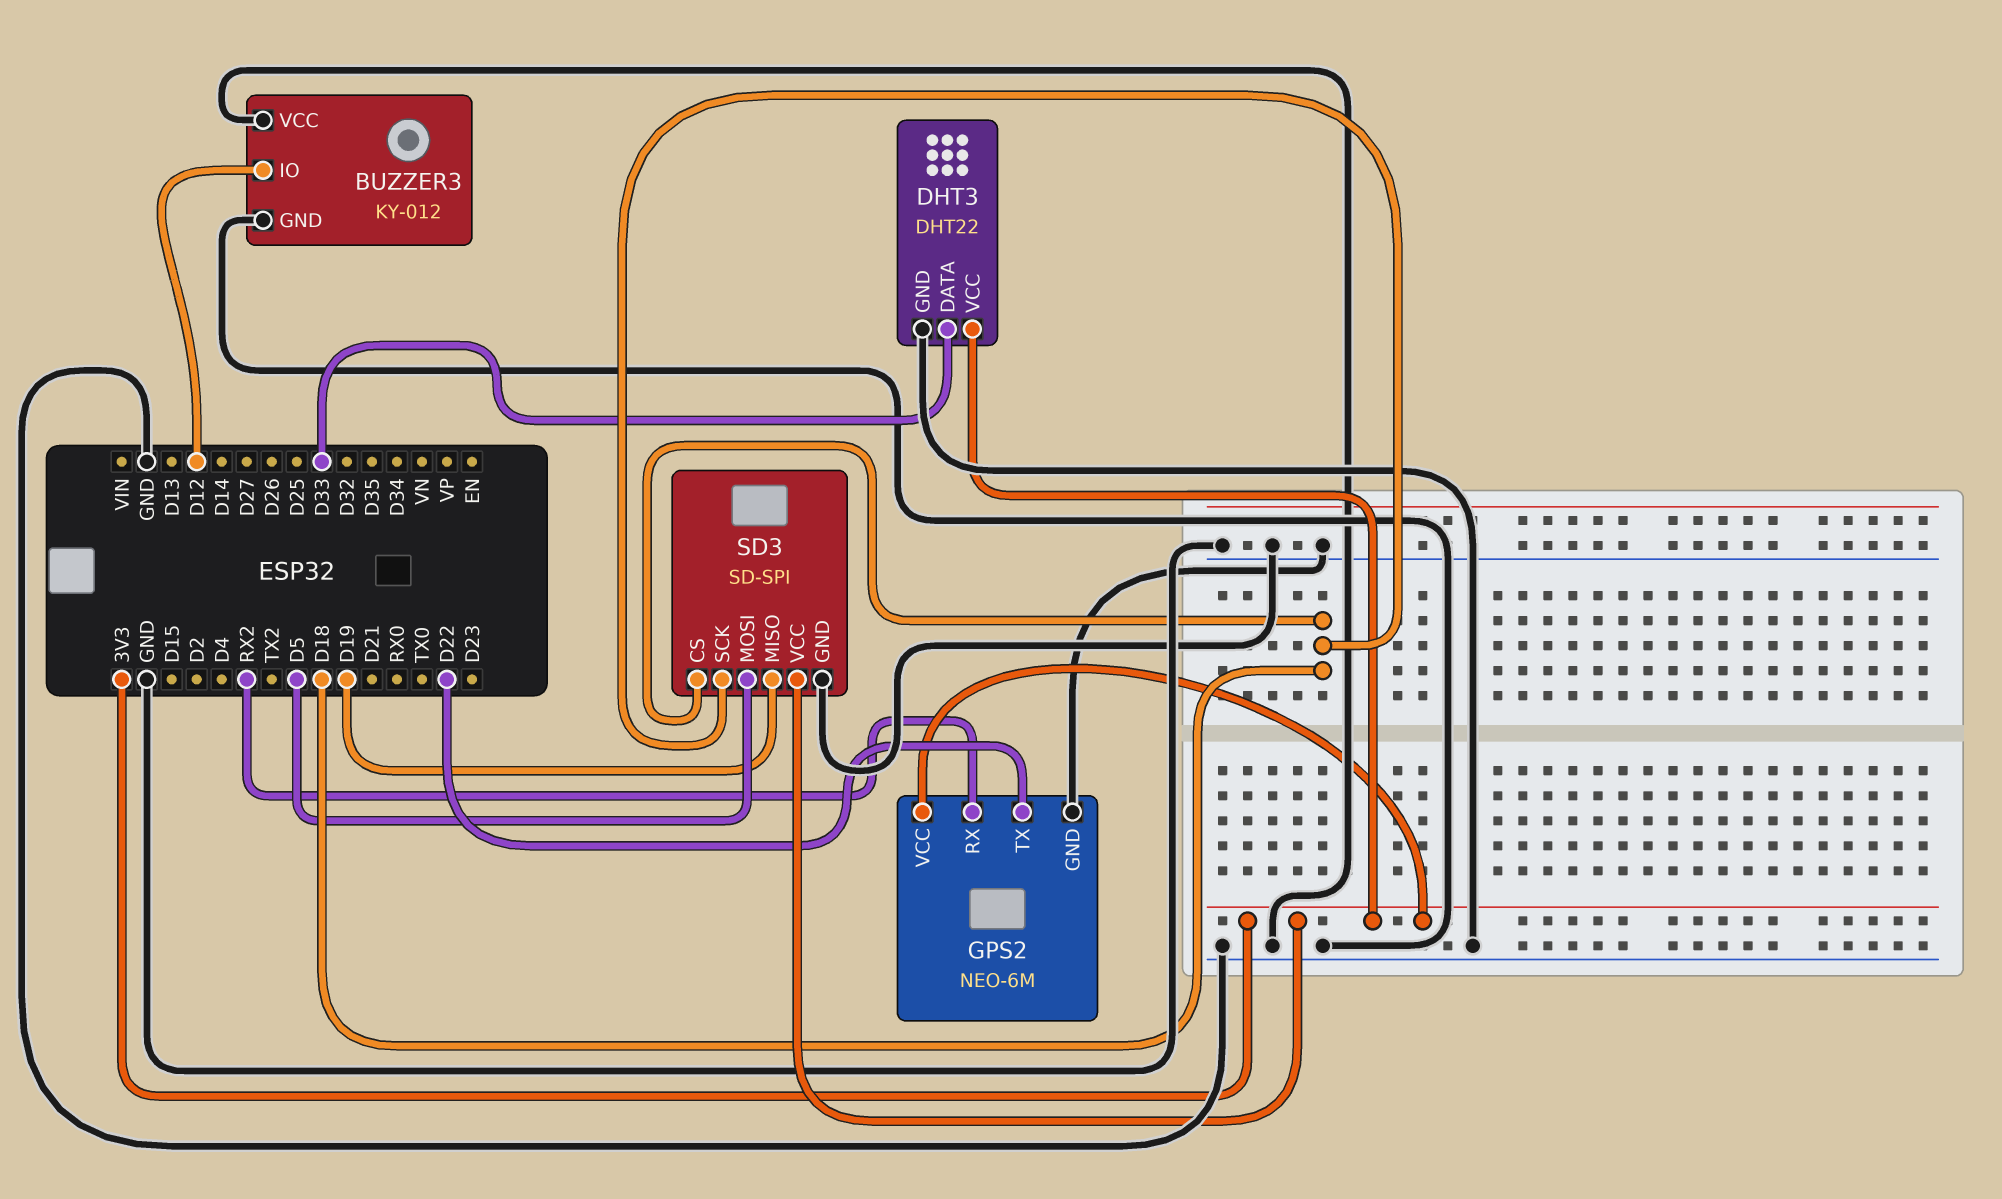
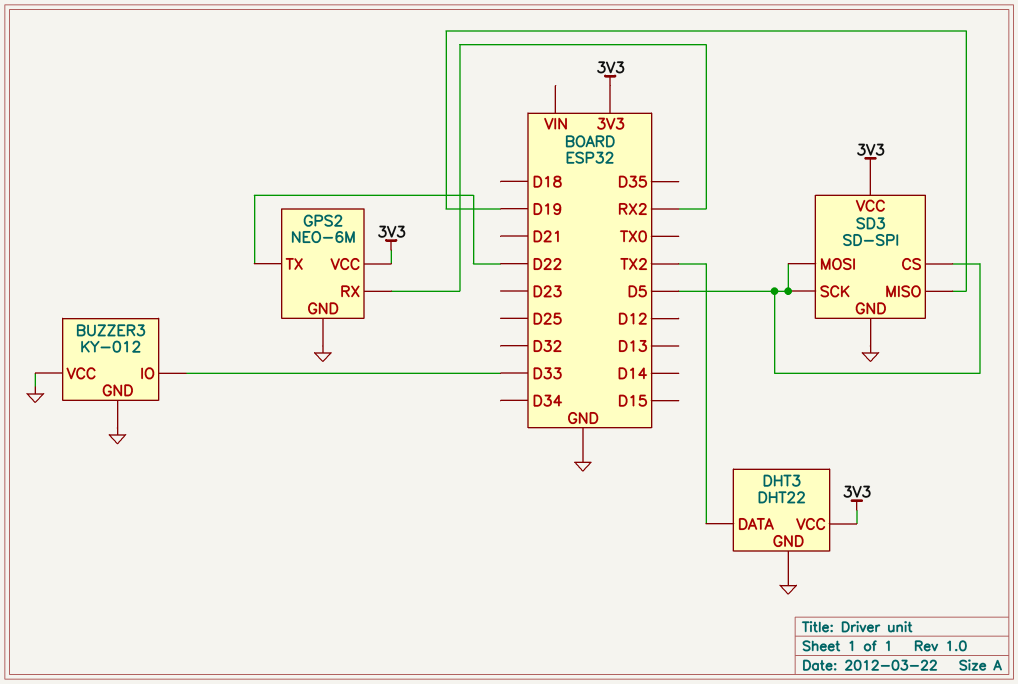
BUZZER3 pin IO: D12 -> D33
DHT3 pin DATA: D33 -> TX2
SD3 pin CS: D18 -> D5
SD3 pin SCK: D18 -> D5

